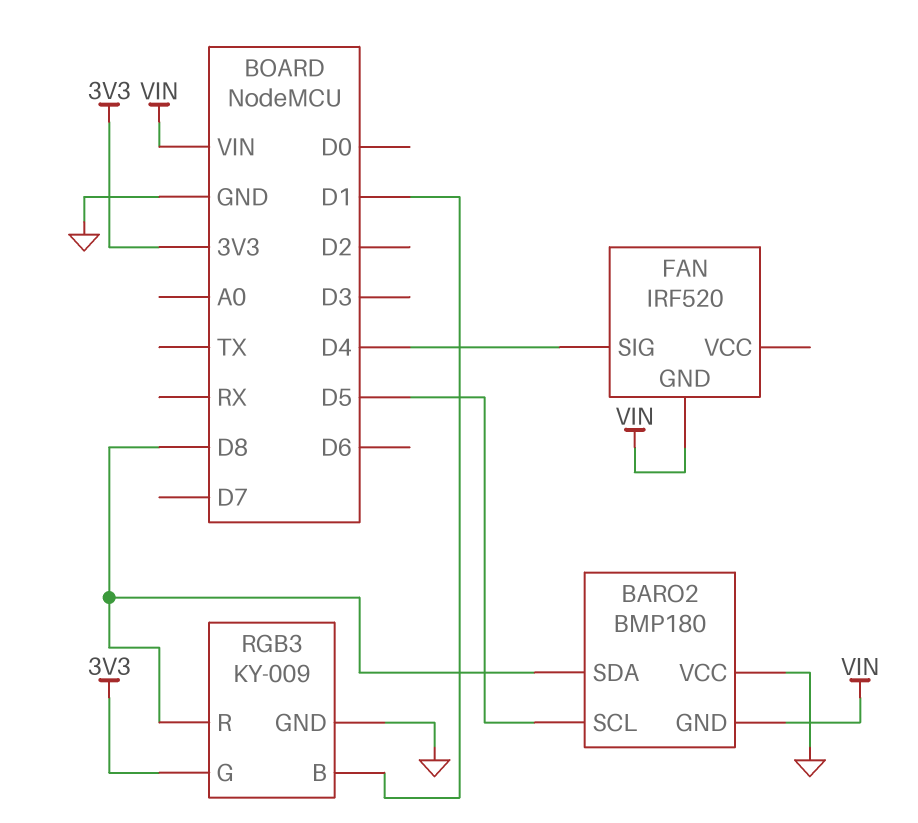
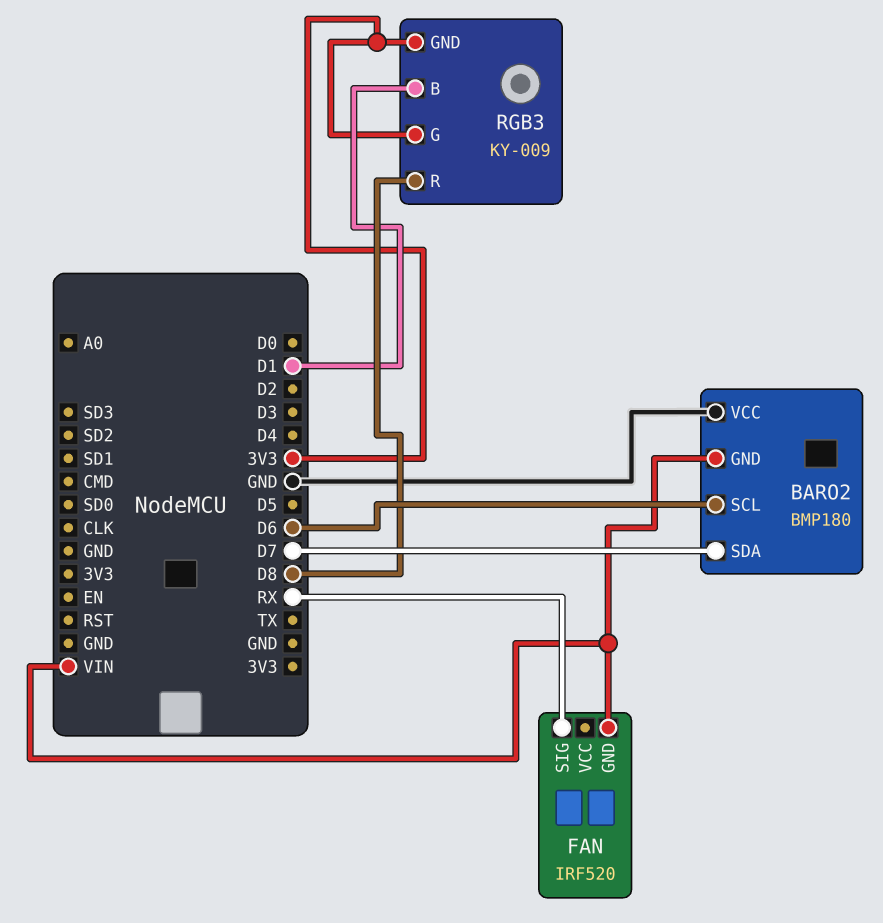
BARO2 pin SCL: D5 -> D6
BARO2 pin SDA: D8 -> D7
FAN pin SIG: D4 -> RX
RGB3 pin GND: GND -> 3V3

